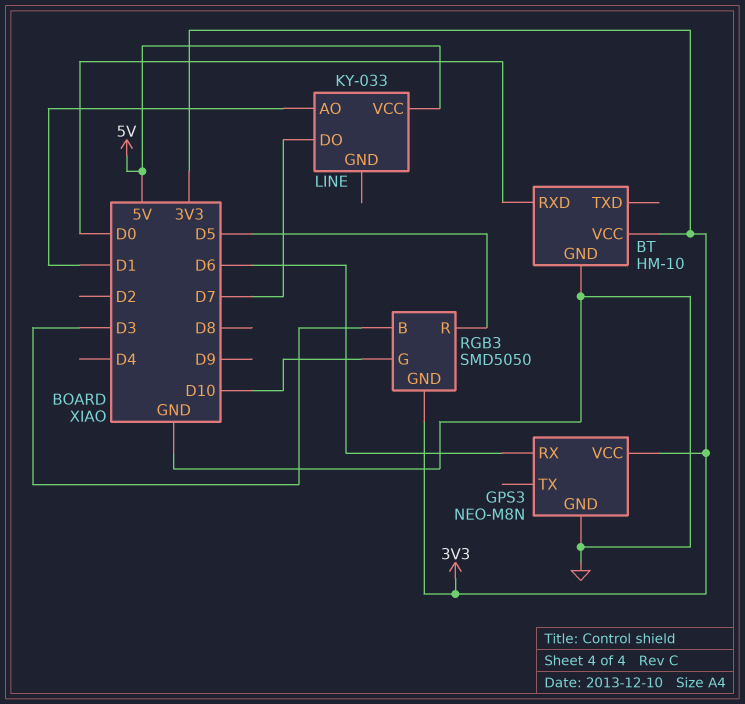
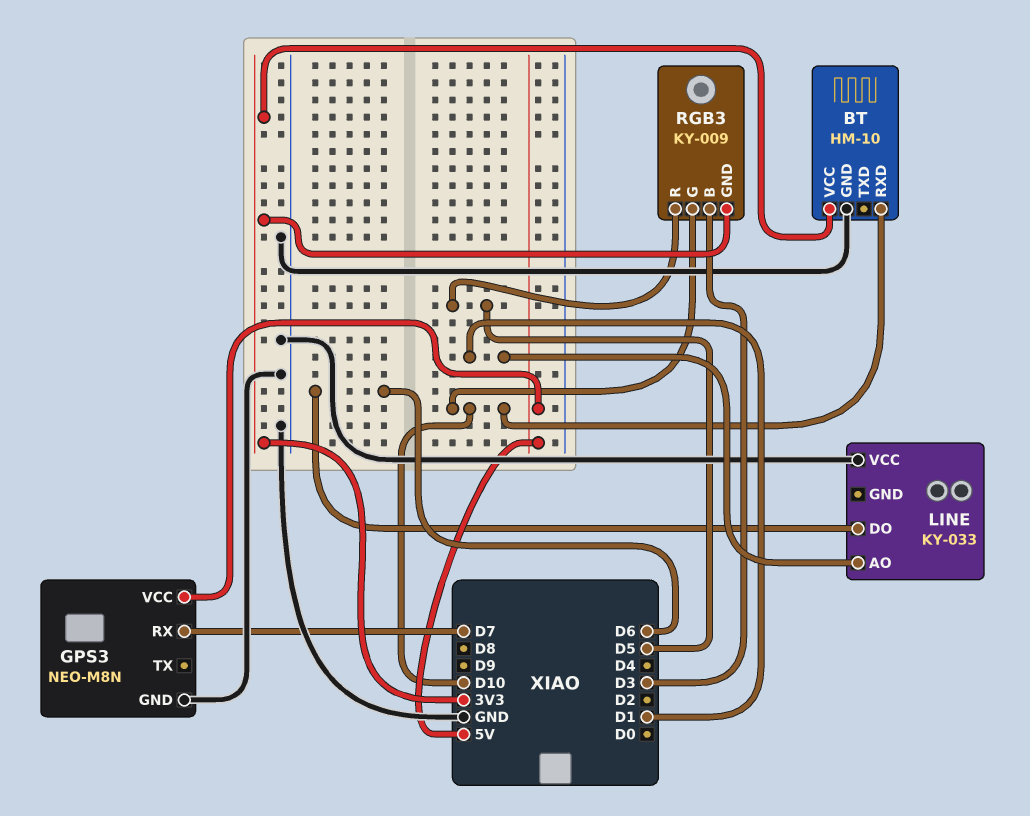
BT pin RXD: D0 -> D10
GPS3 pin RX: D6 -> D7
GPS3 pin VCC: 3V3 -> 5V
LINE pin DO: D7 -> D6
LINE pin VCC: 5V -> GND
RGB3: SMD5050 -> KY-009

